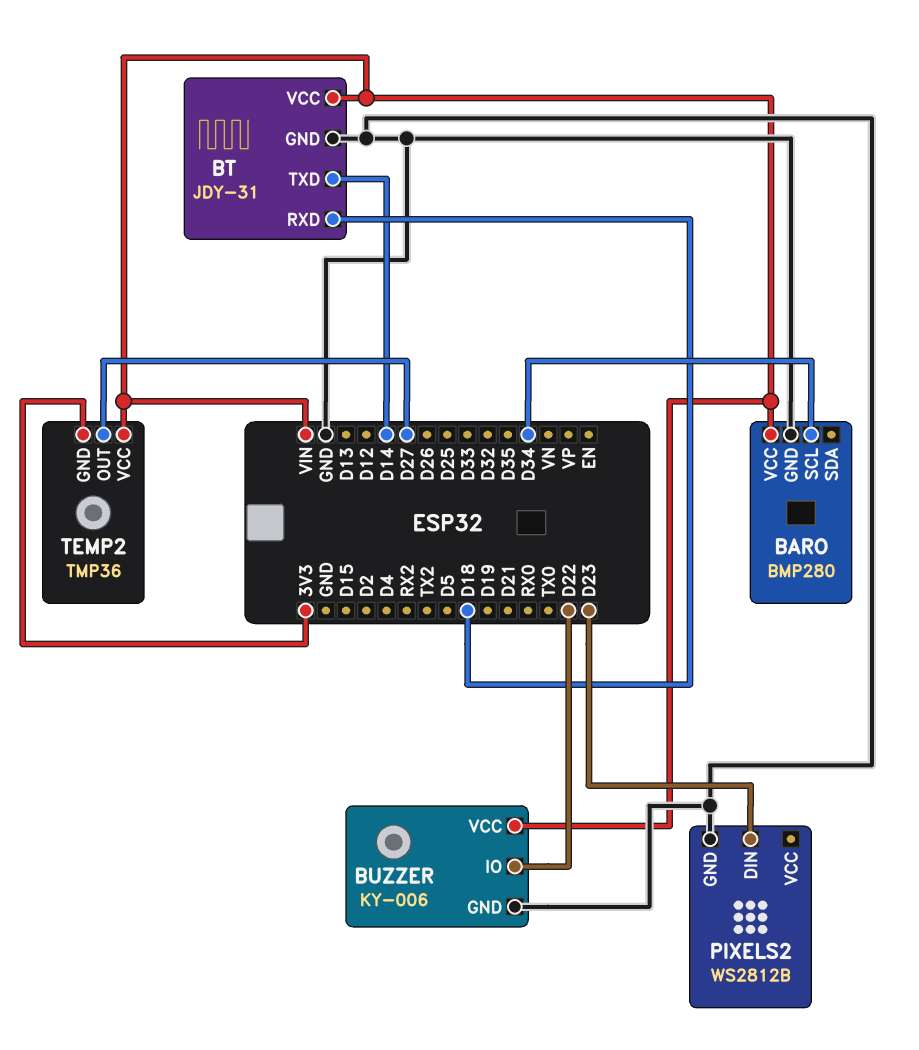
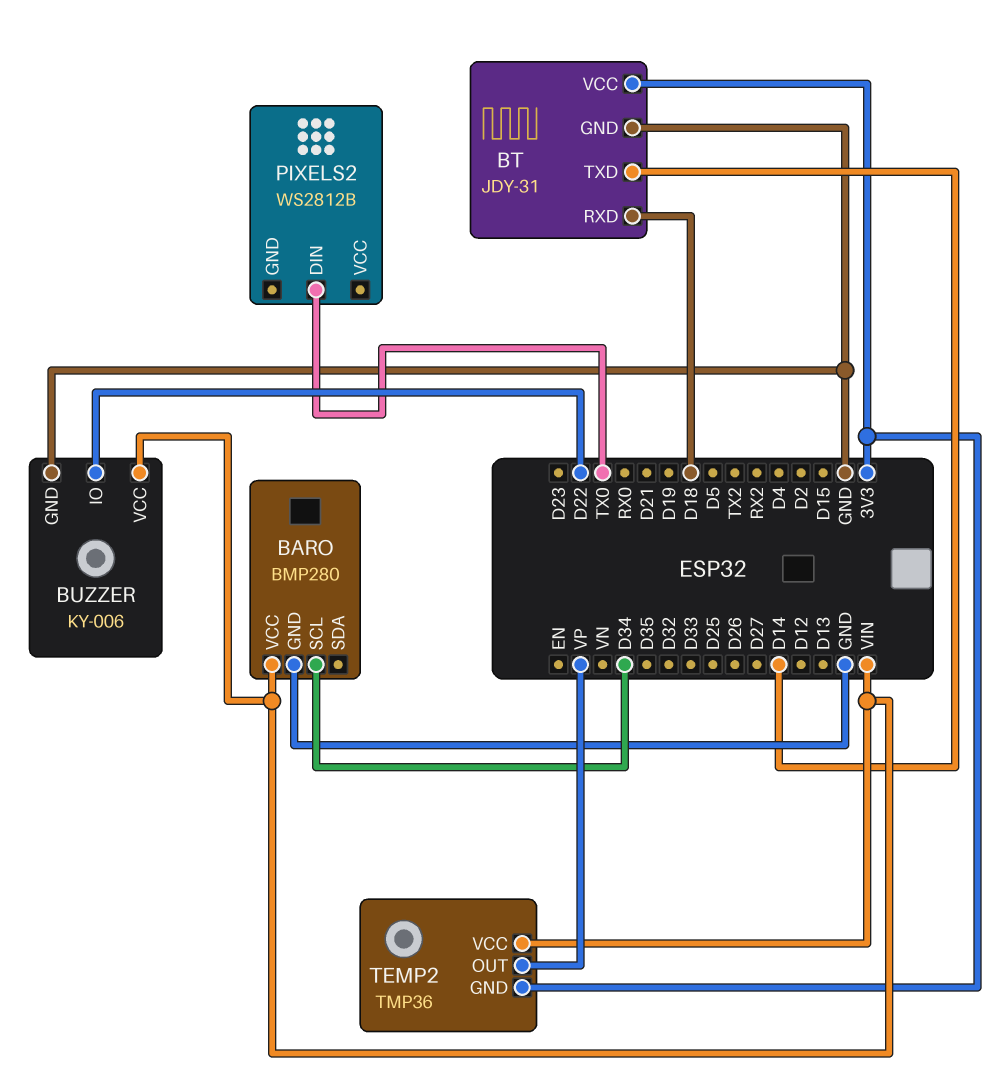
BT pin VCC: VIN -> 3V3
PIXELS2 pin DIN: D23 -> TX0
PIXELS2 pin GND: GND -> none
TEMP2 pin OUT: D27 -> VP

